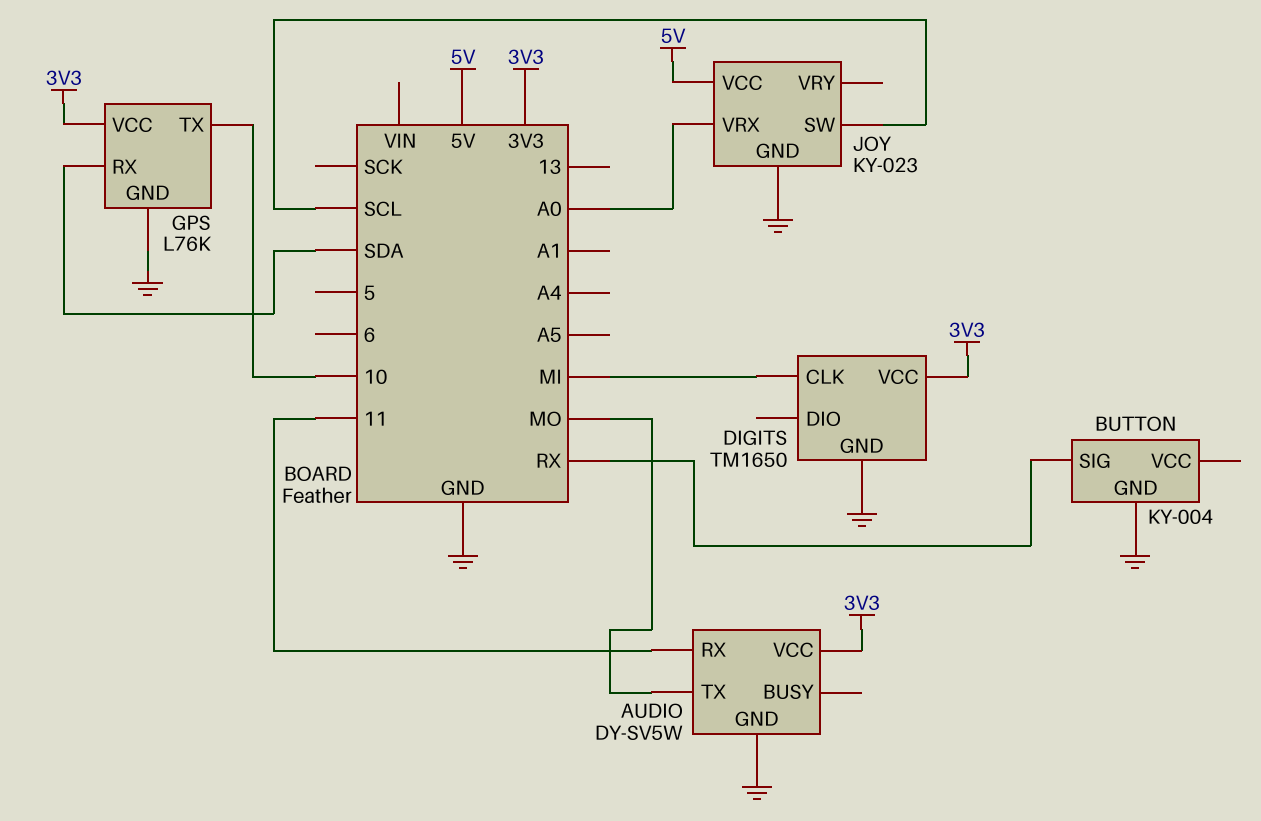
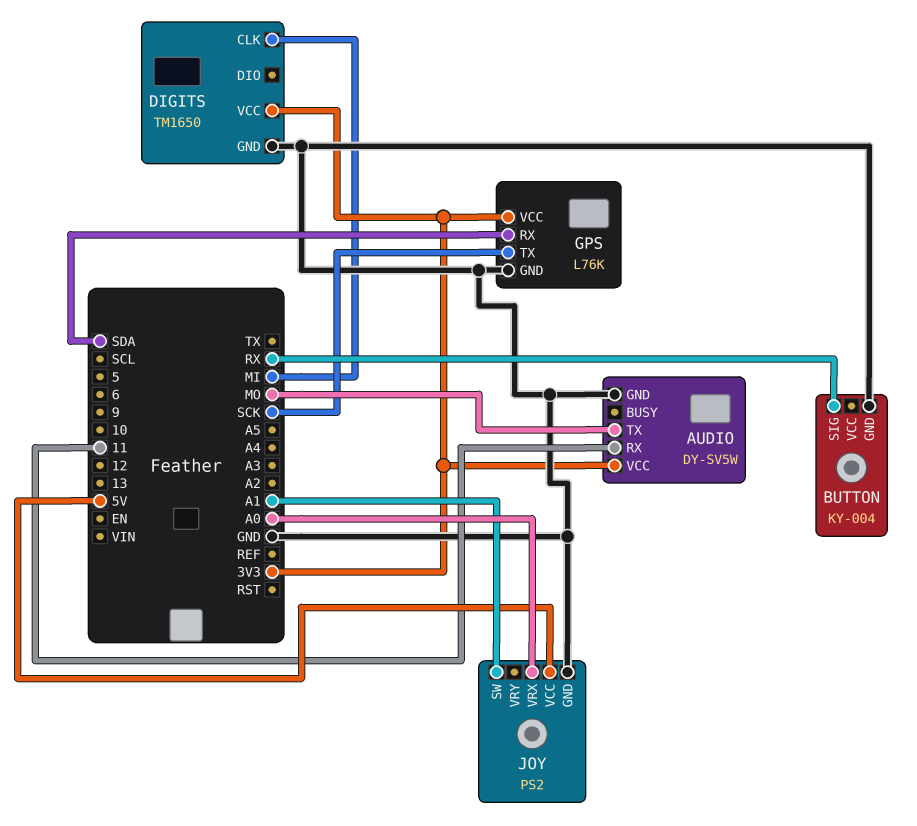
GPS pin TX: 10 -> SCK
JOY: KY-023 -> PS2
JOY pin SW: SCL -> A1

